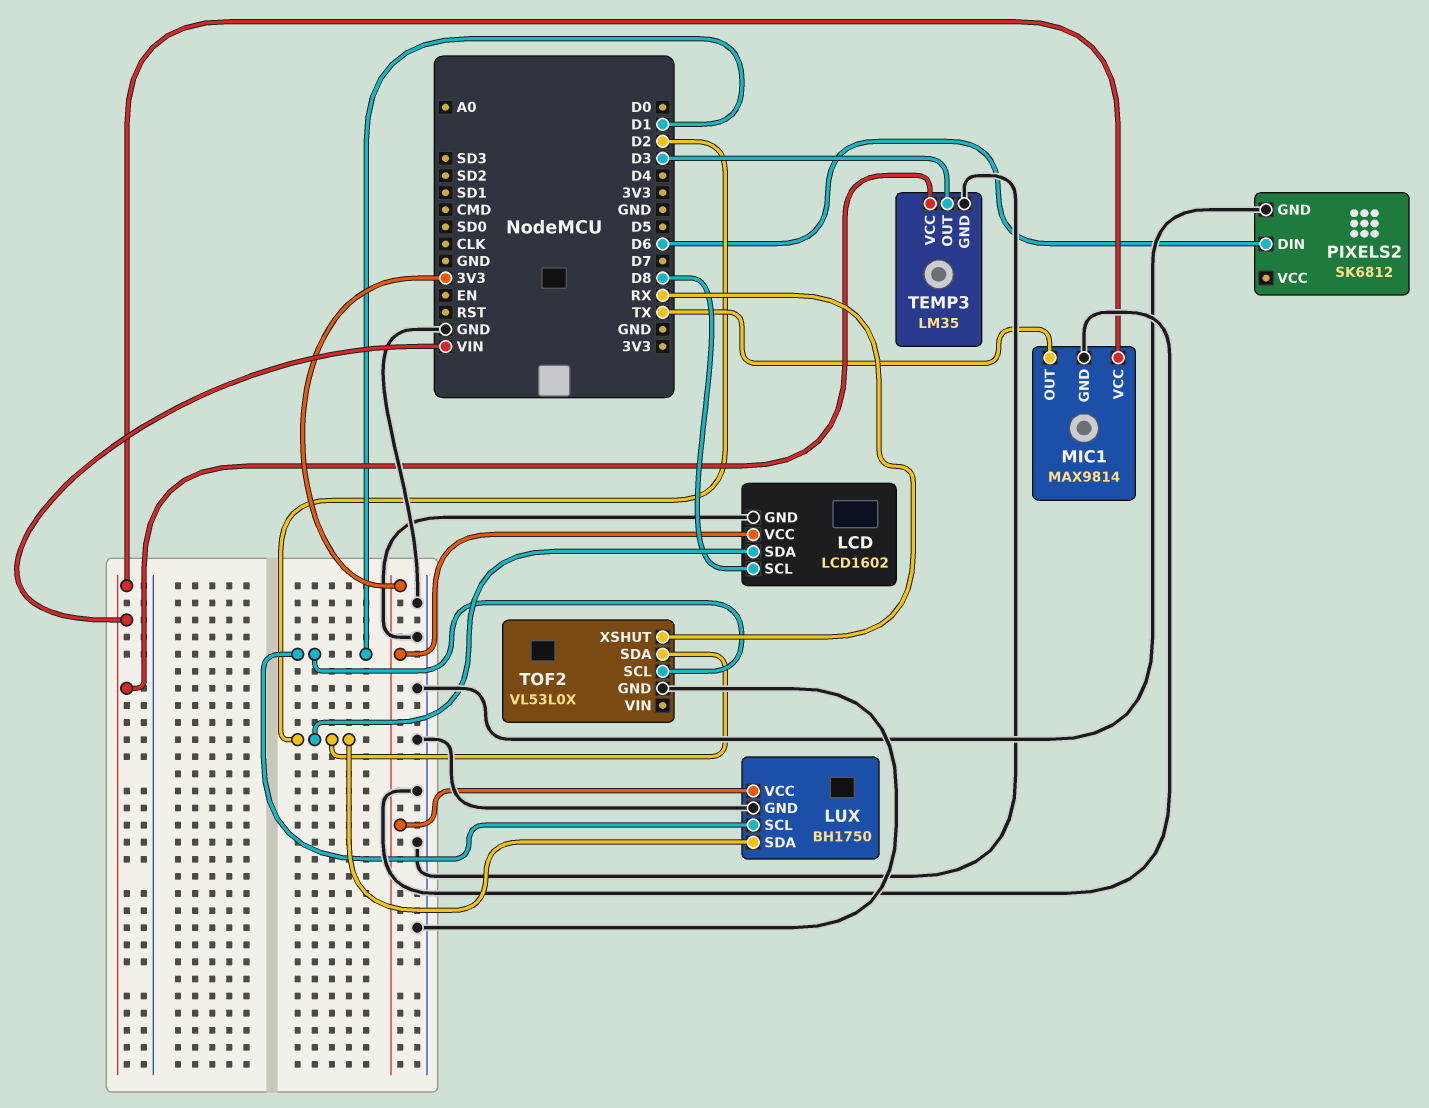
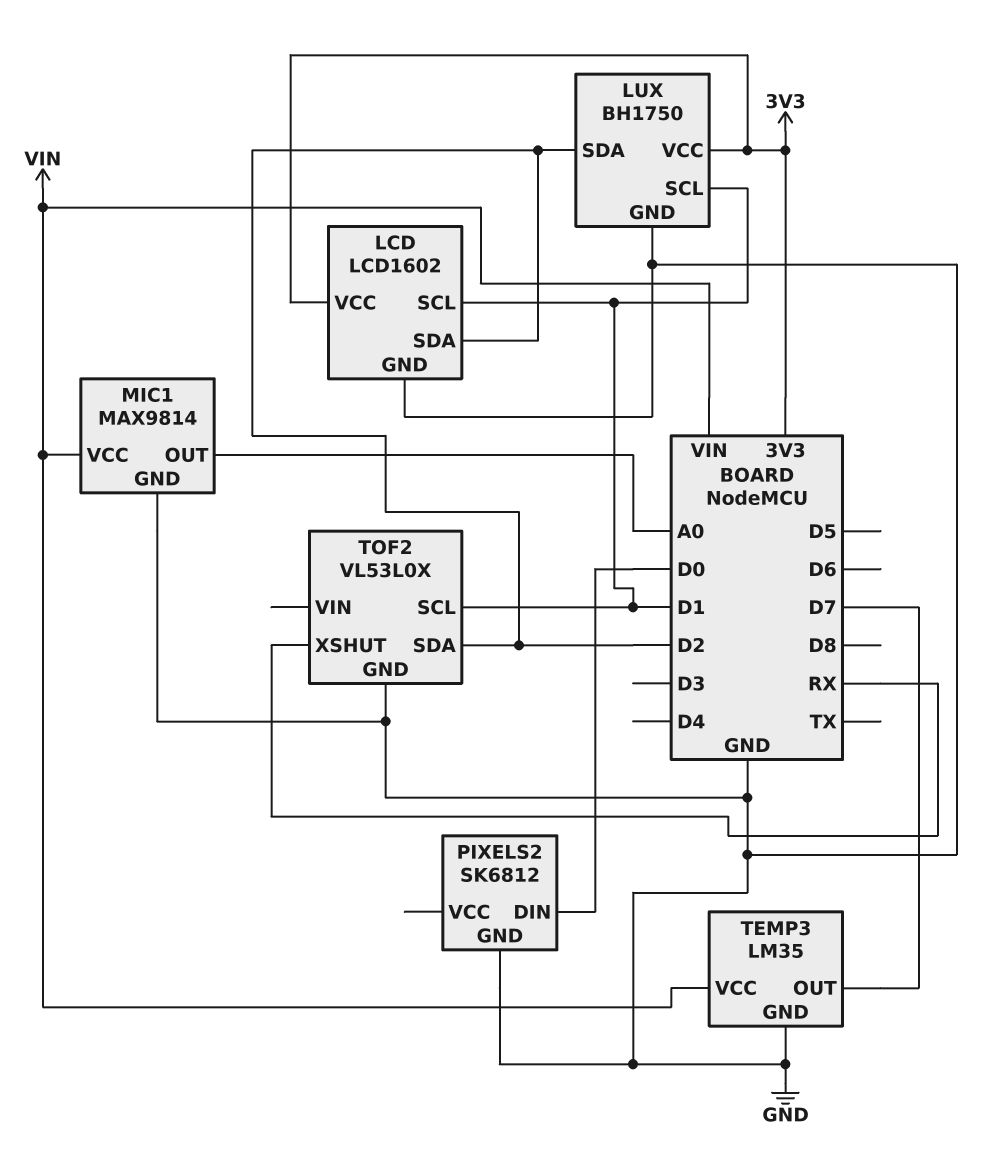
LCD pin SCL: D8 -> D1
MIC1 pin OUT: TX -> A0
PIXELS2 pin DIN: D6 -> D0
TEMP3 pin OUT: D3 -> D7

